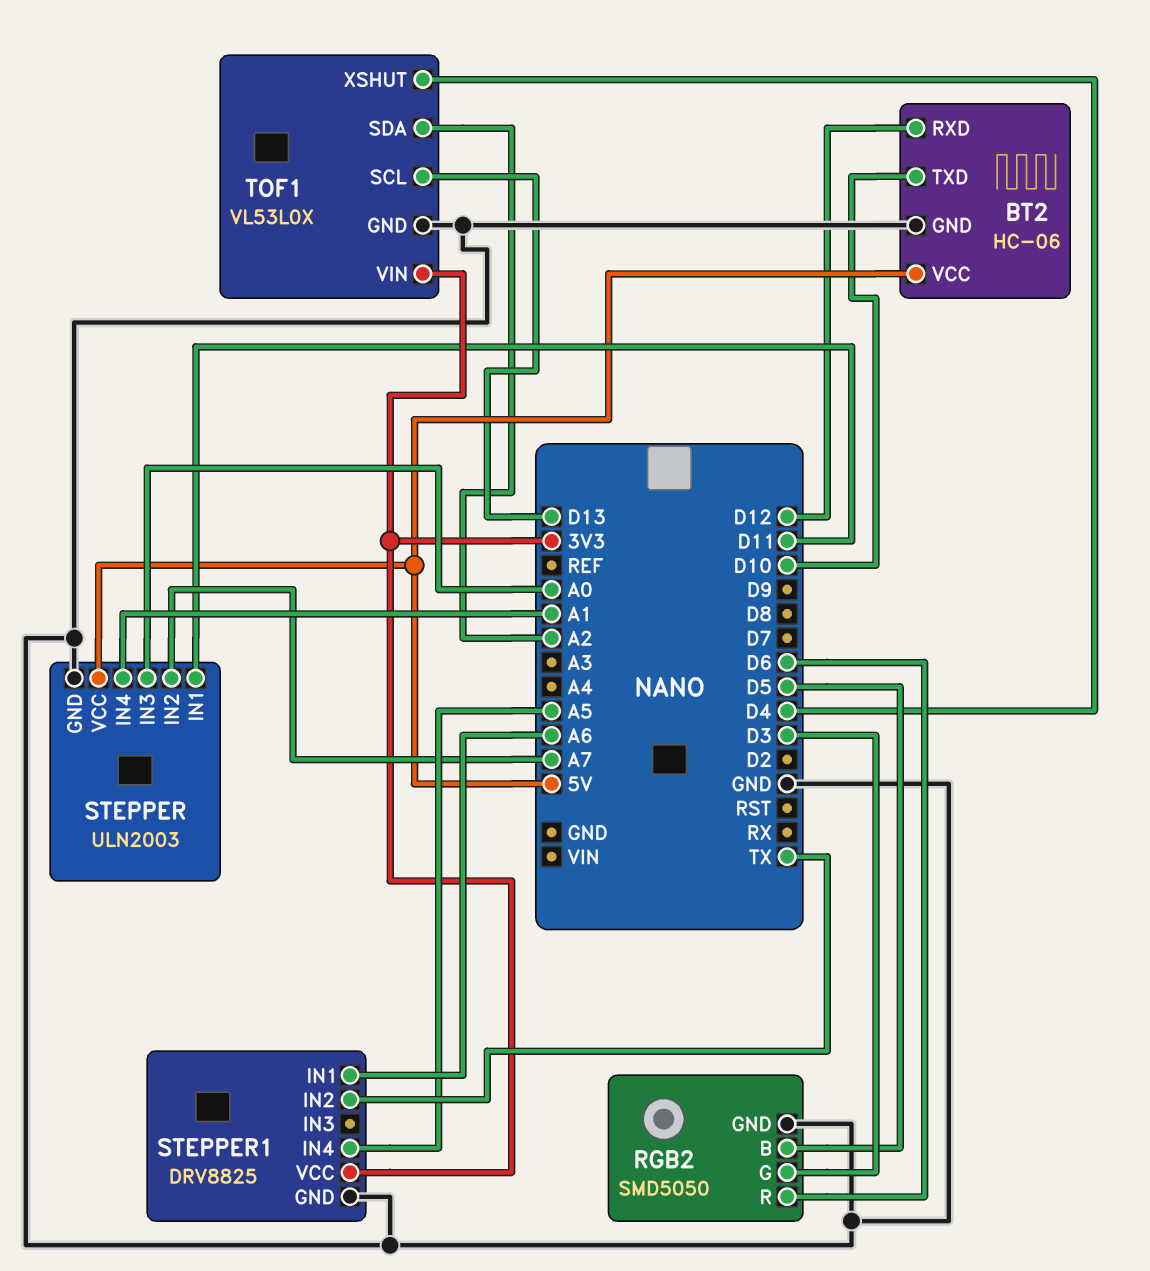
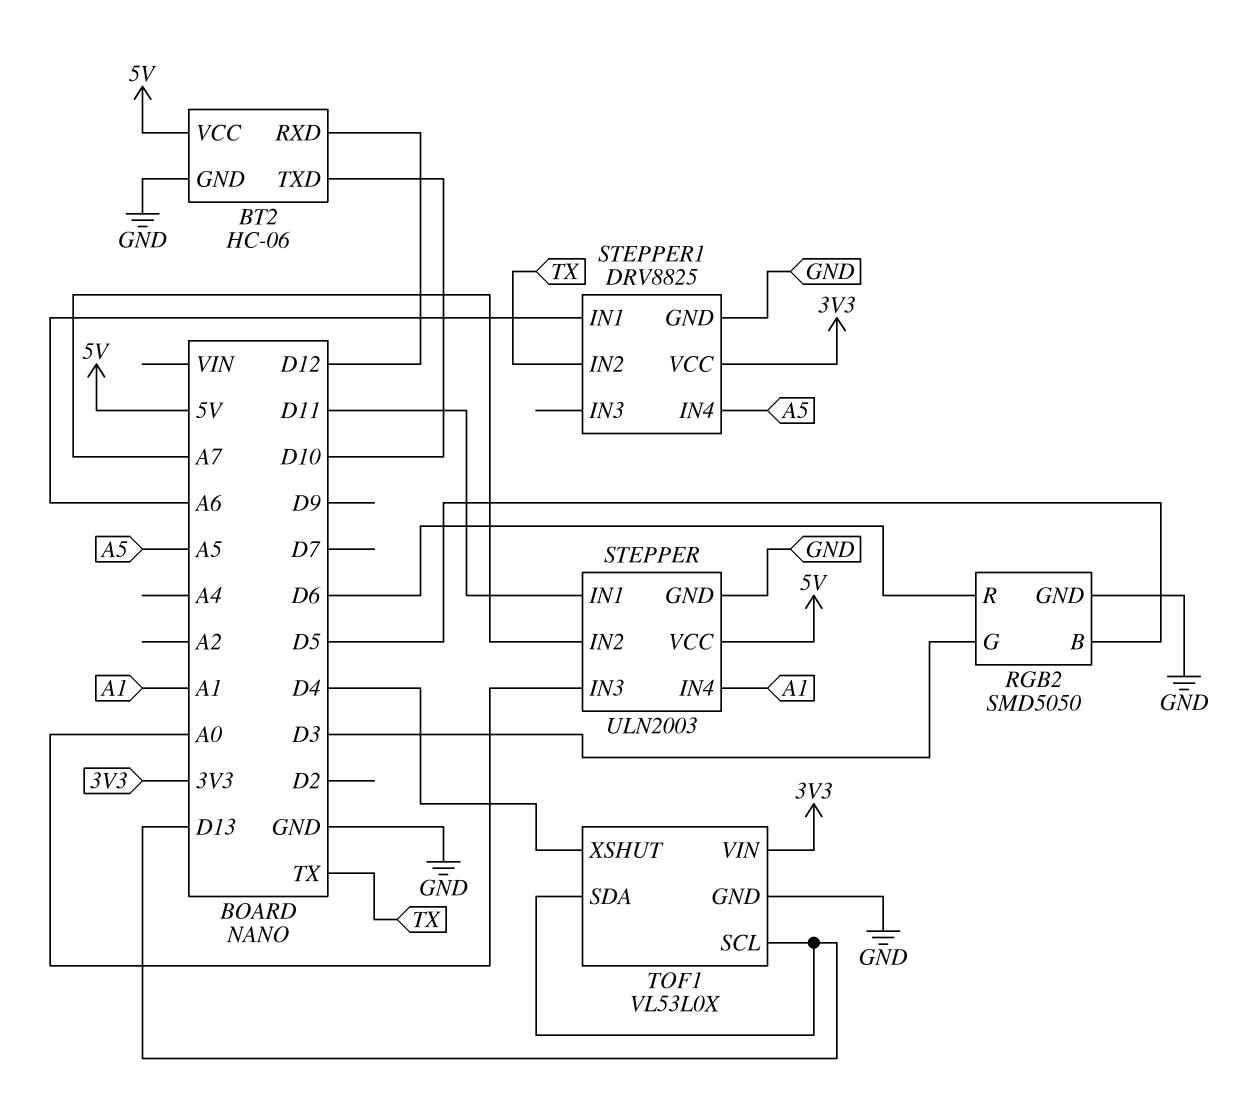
TOF1 pin SDA: A2 -> D13

